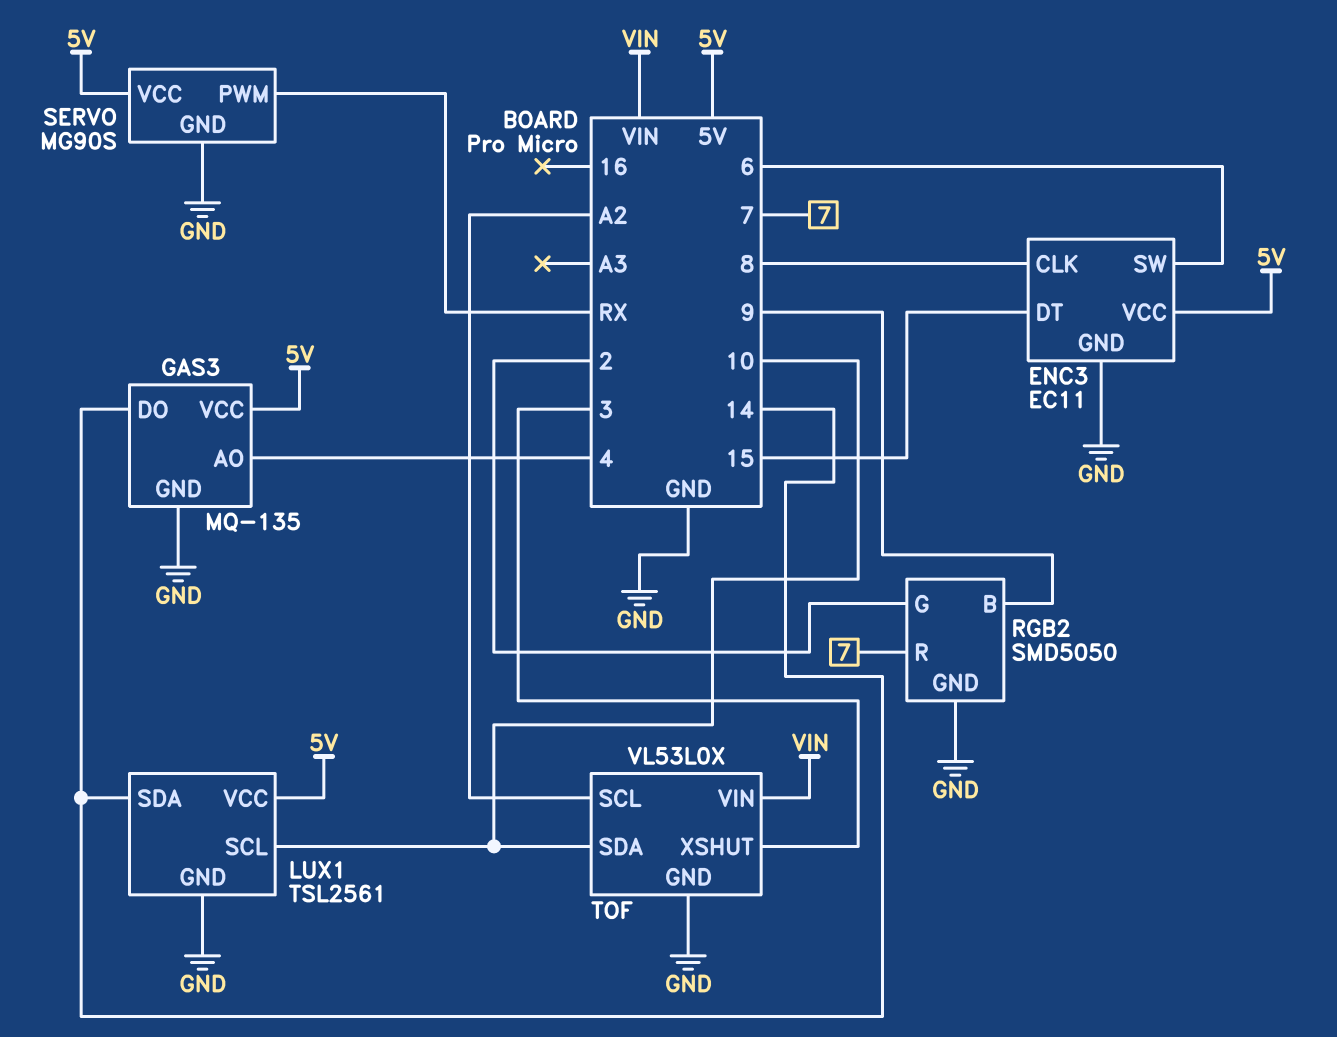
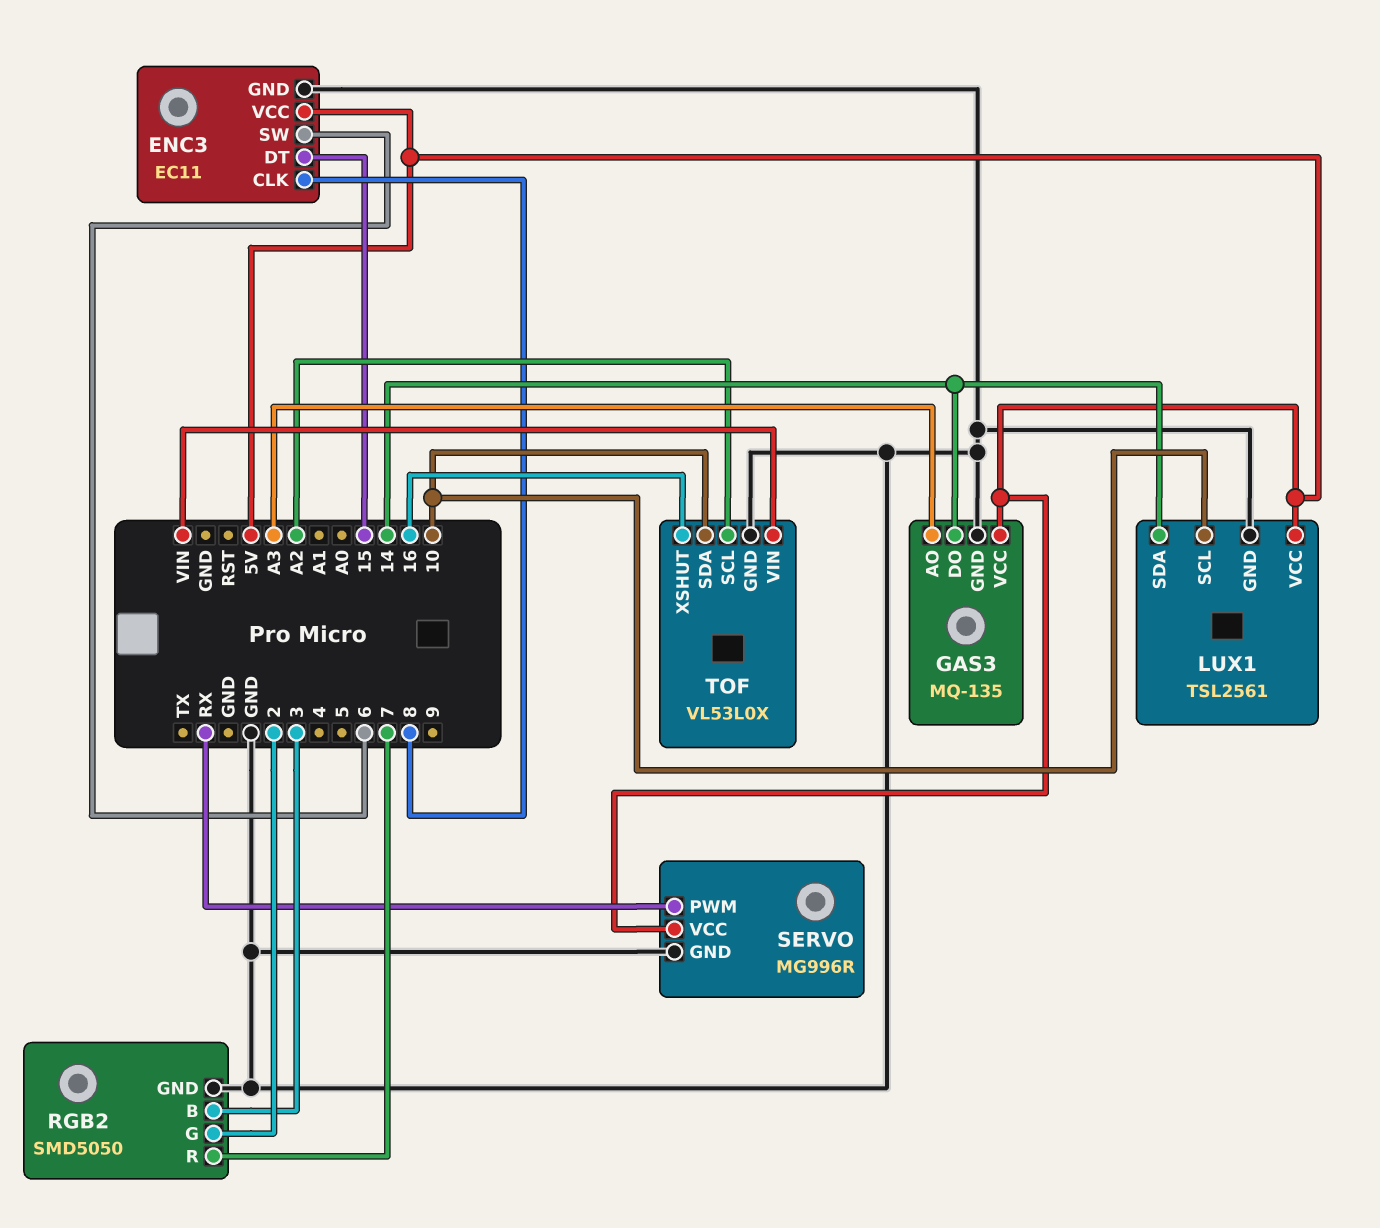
GAS3 pin AO: 4 -> A3
RGB2 pin B: 9 -> 3
SERVO: MG90S -> MG996R
TOF pin XSHUT: 3 -> 16

